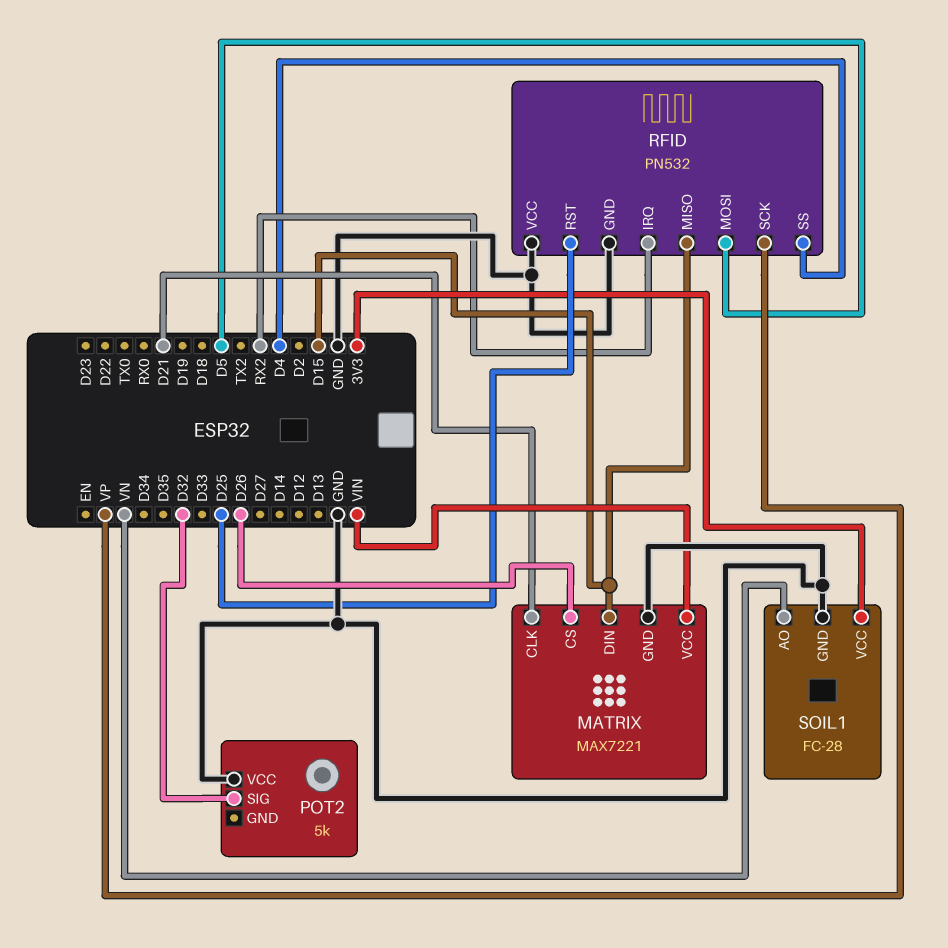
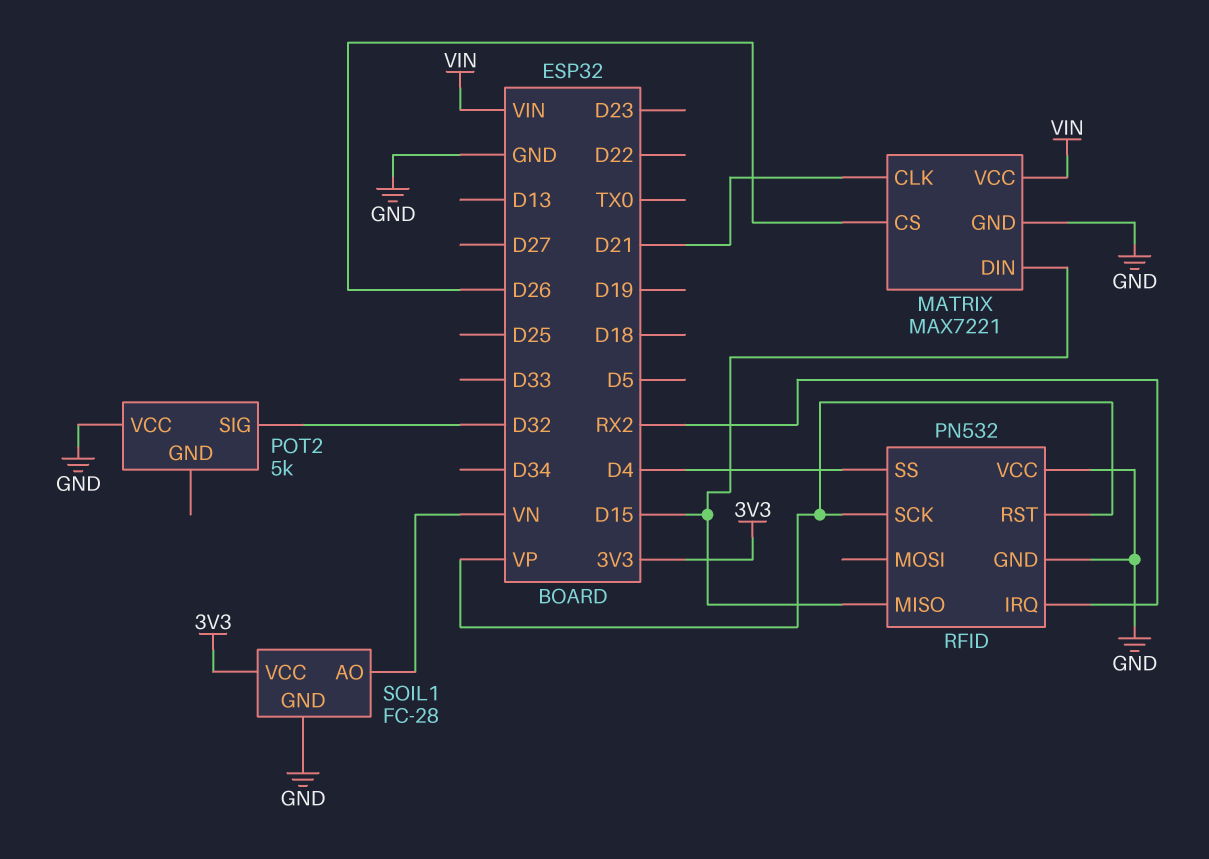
RFID pin MOSI: D5 -> none
RFID pin RST: D25 -> VP

